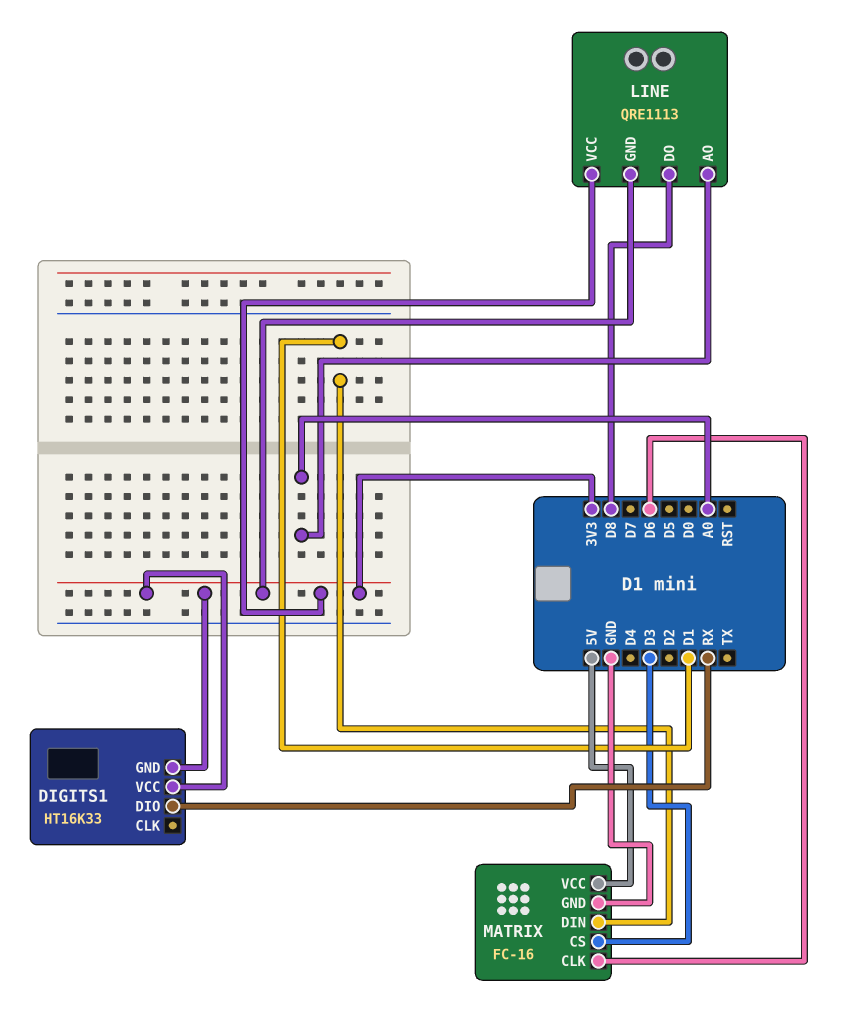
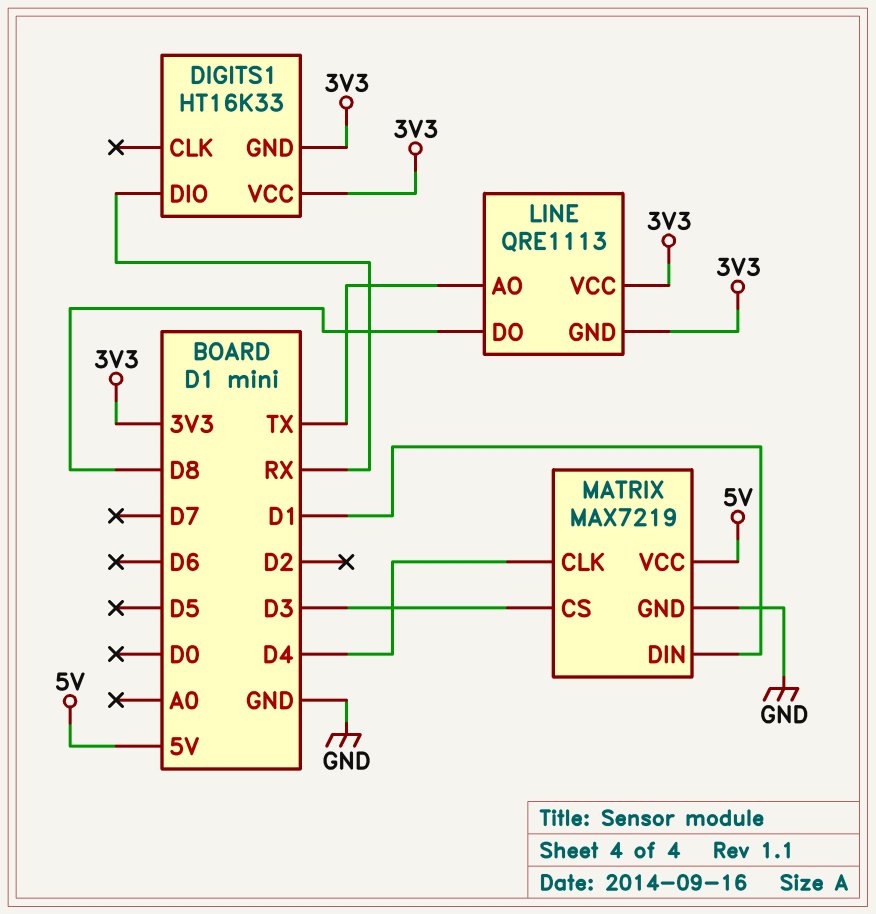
LINE pin AO: A0 -> TX
MATRIX: FC-16 -> MAX7219
MATRIX pin CLK: D6 -> D4

